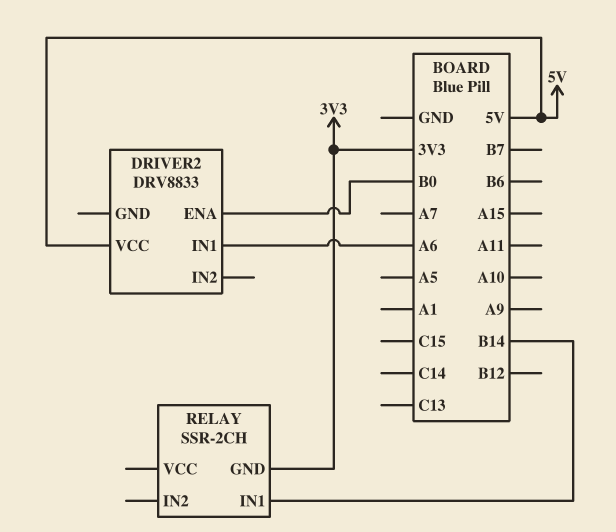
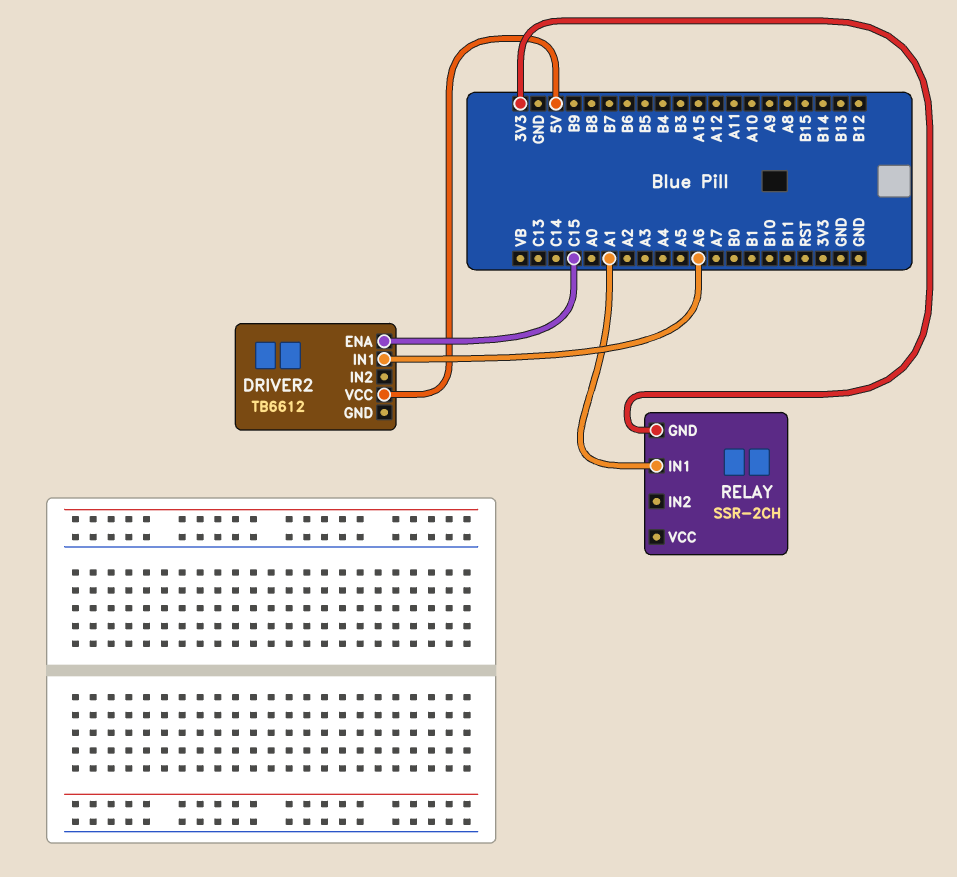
DRIVER2: DRV8833 -> TB6612
DRIVER2 pin ENA: B0 -> C15
RELAY pin IN1: B14 -> A1

